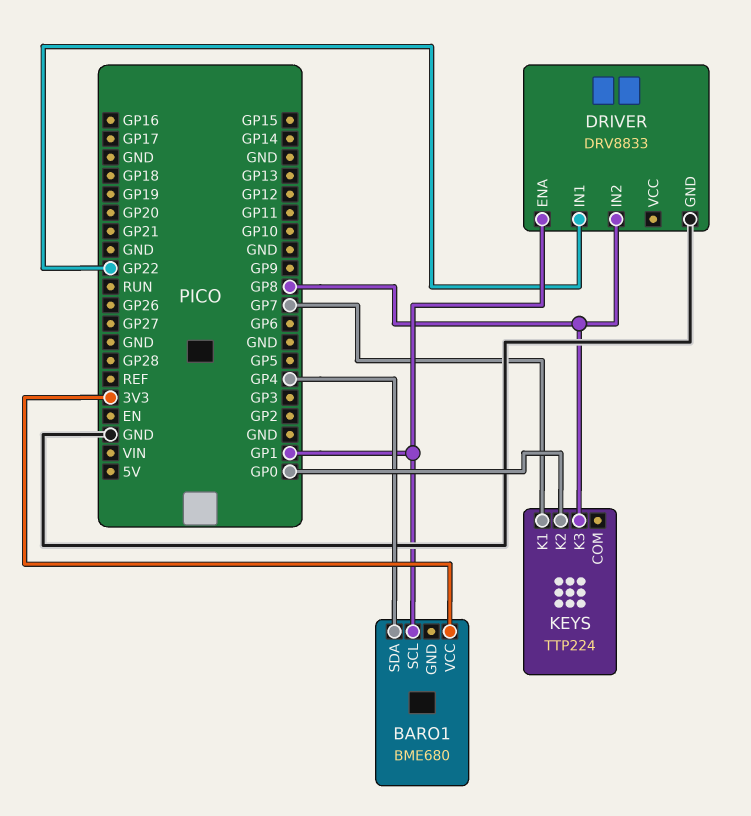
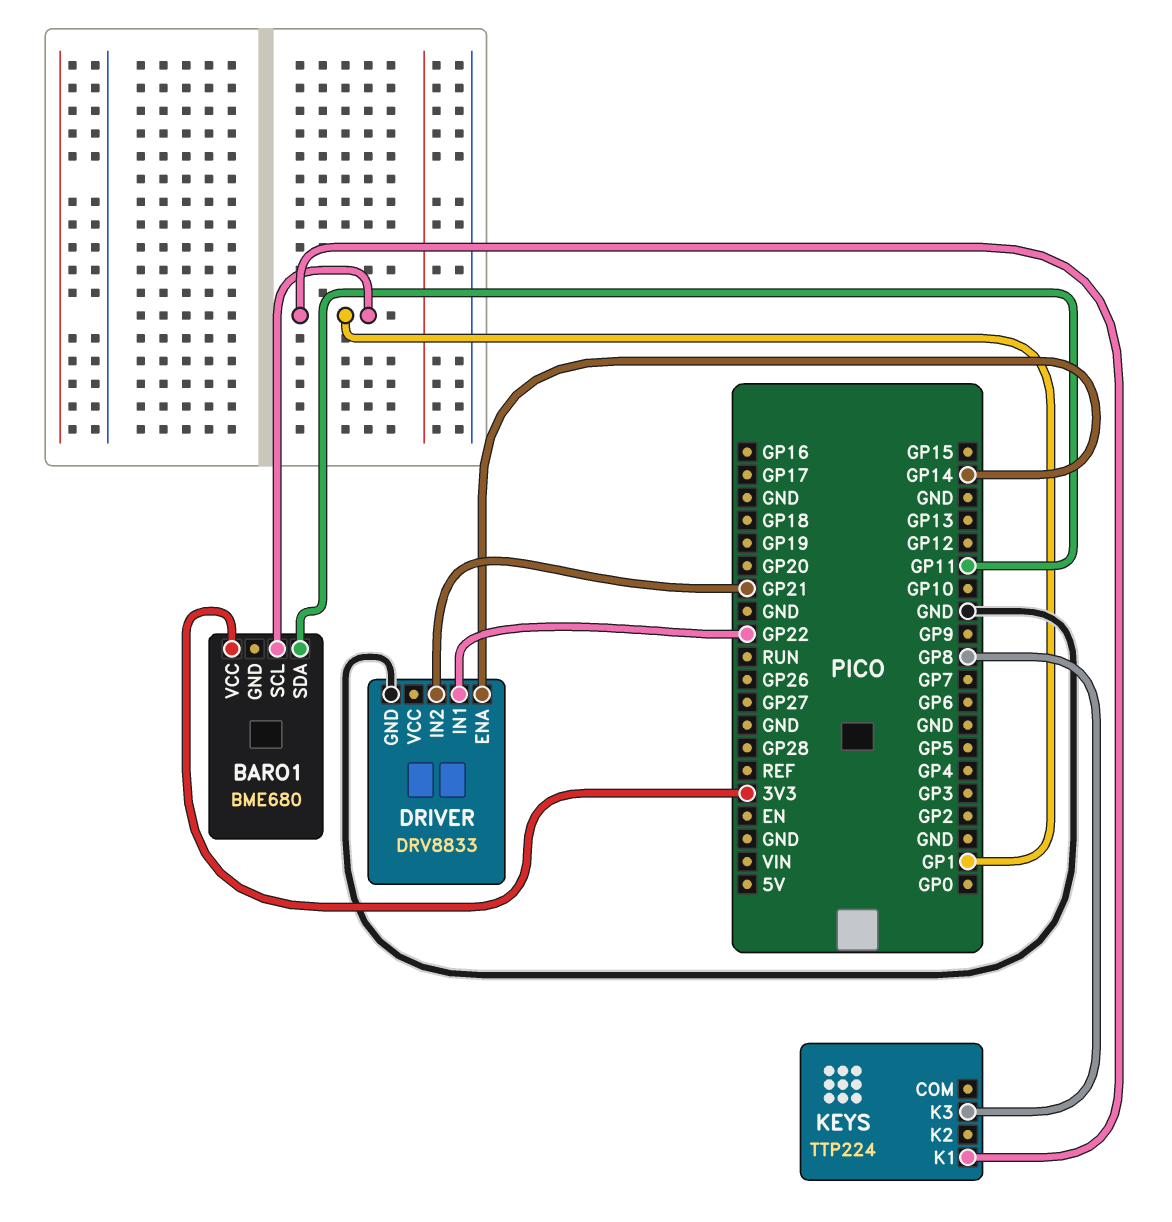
BARO1 pin SDA: GP4 -> GP11
DRIVER pin ENA: GP1 -> GP14
DRIVER pin IN2: GP8 -> GP21
KEYS pin K1: GP7 -> GP1
KEYS pin K2: GP0 -> none

